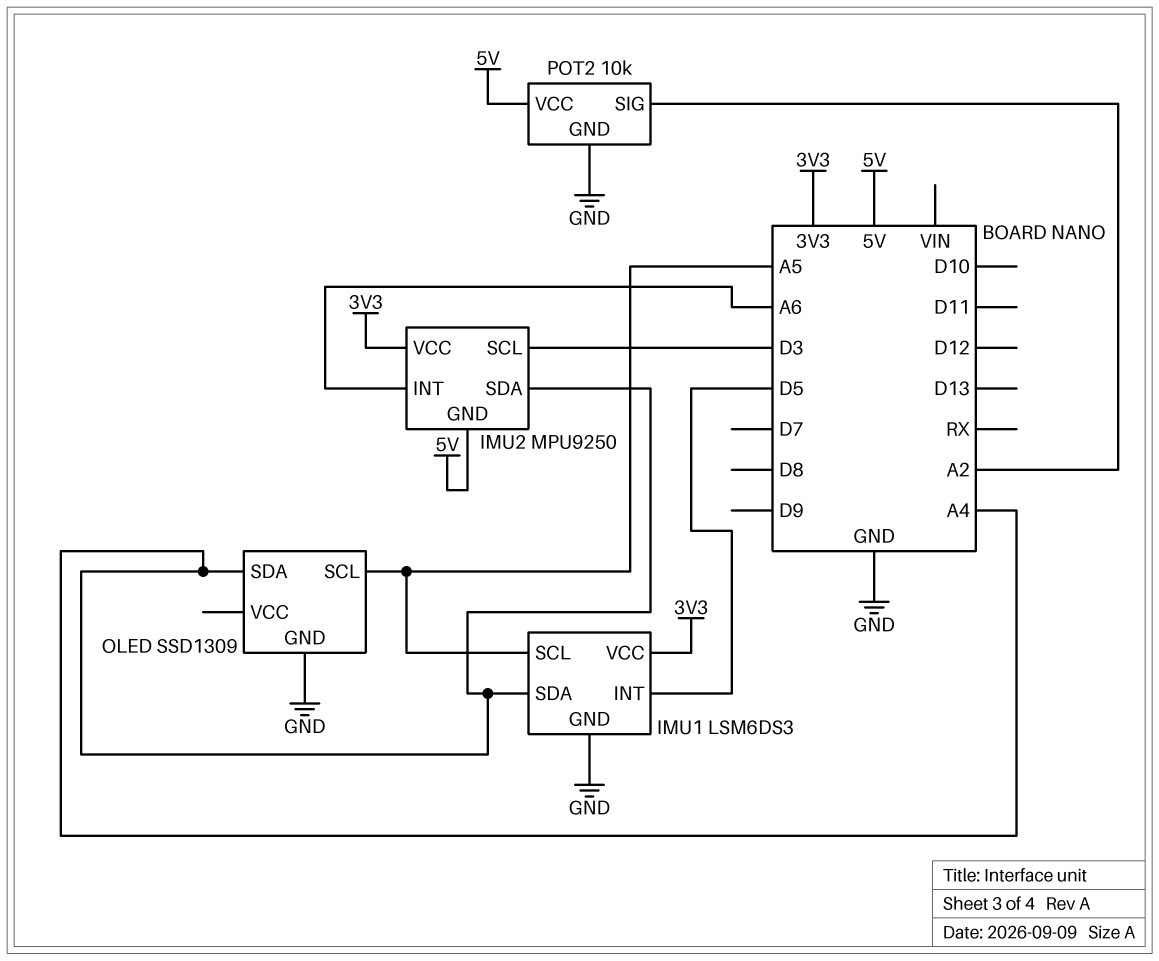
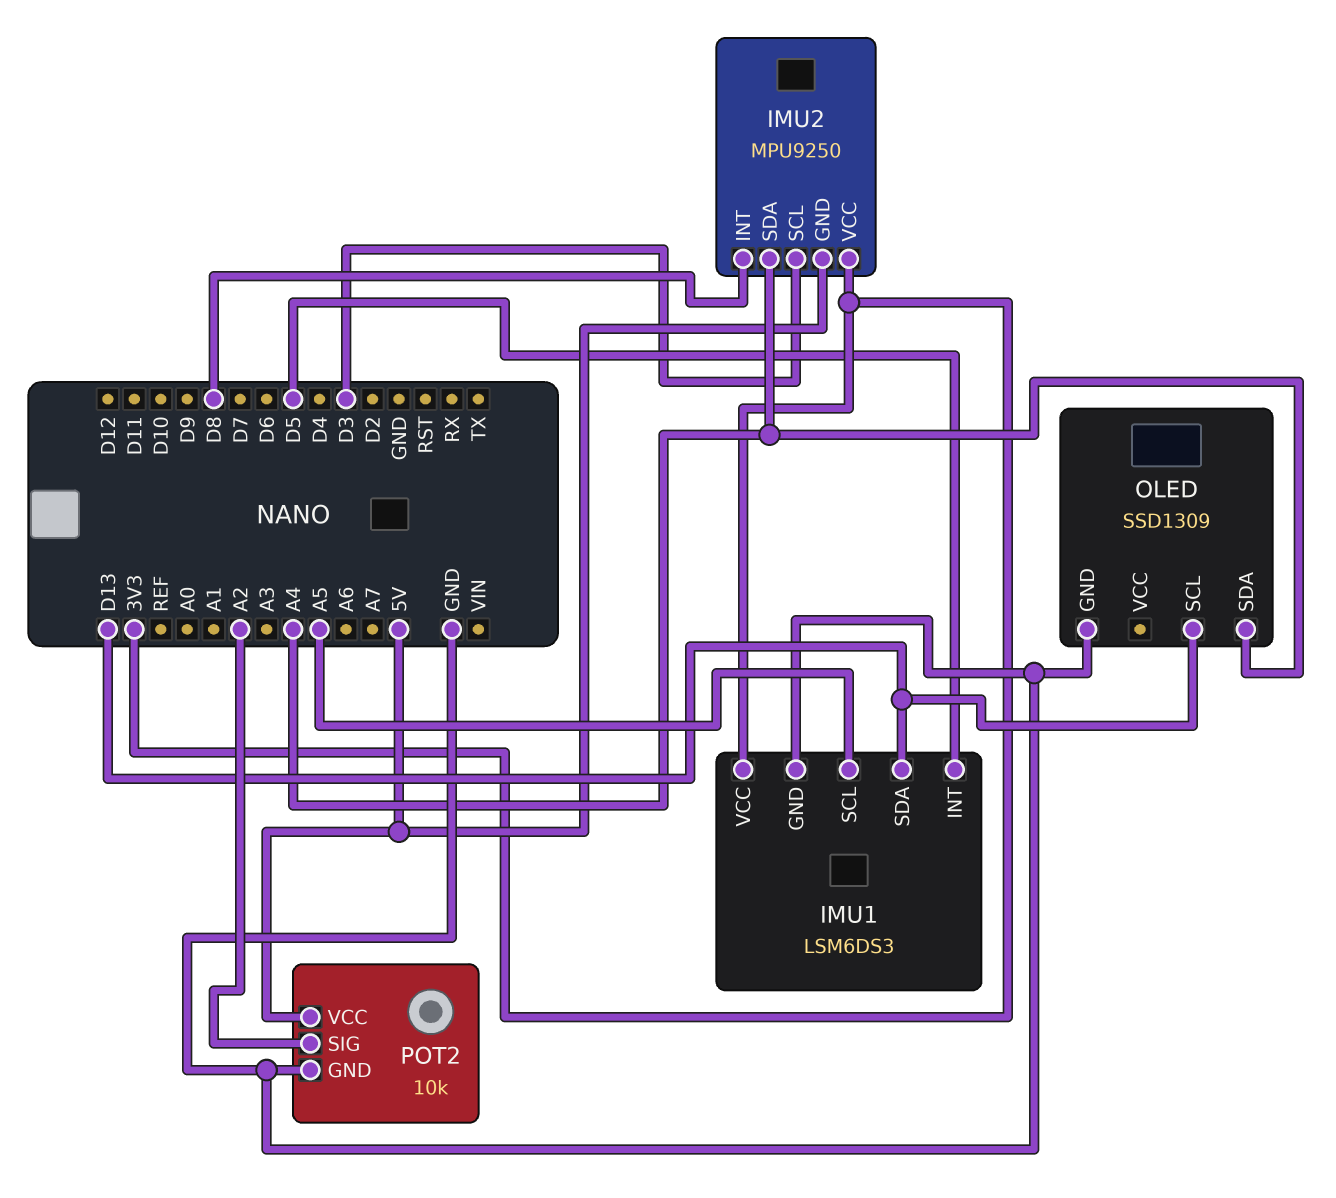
IMU1 pin SDA: A4 -> D13
IMU2 pin INT: A6 -> D8
OLED pin SCL: A5 -> D13

